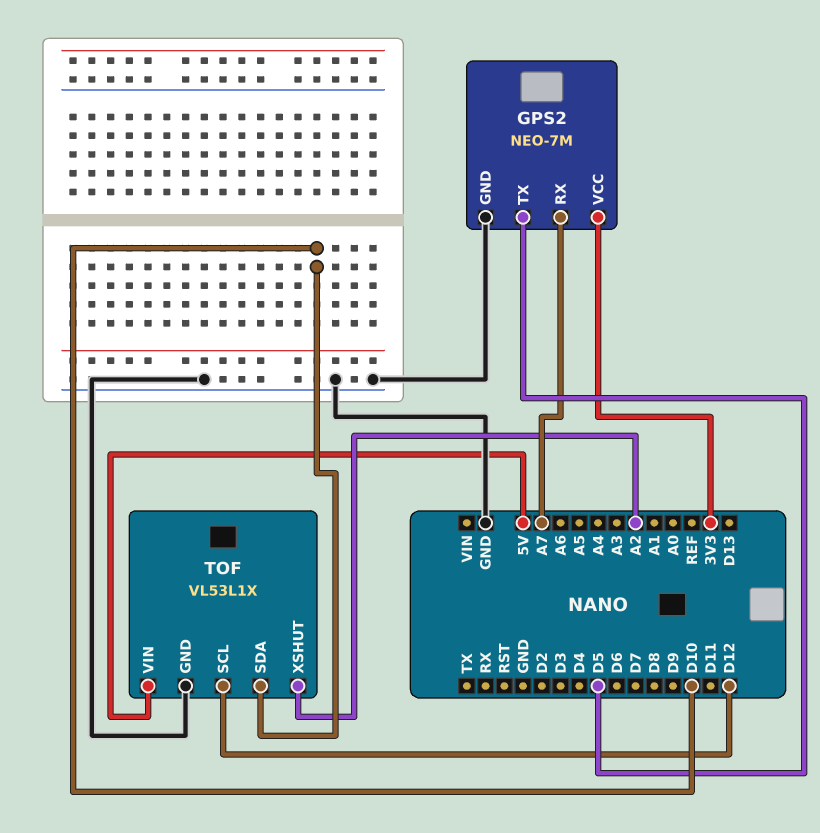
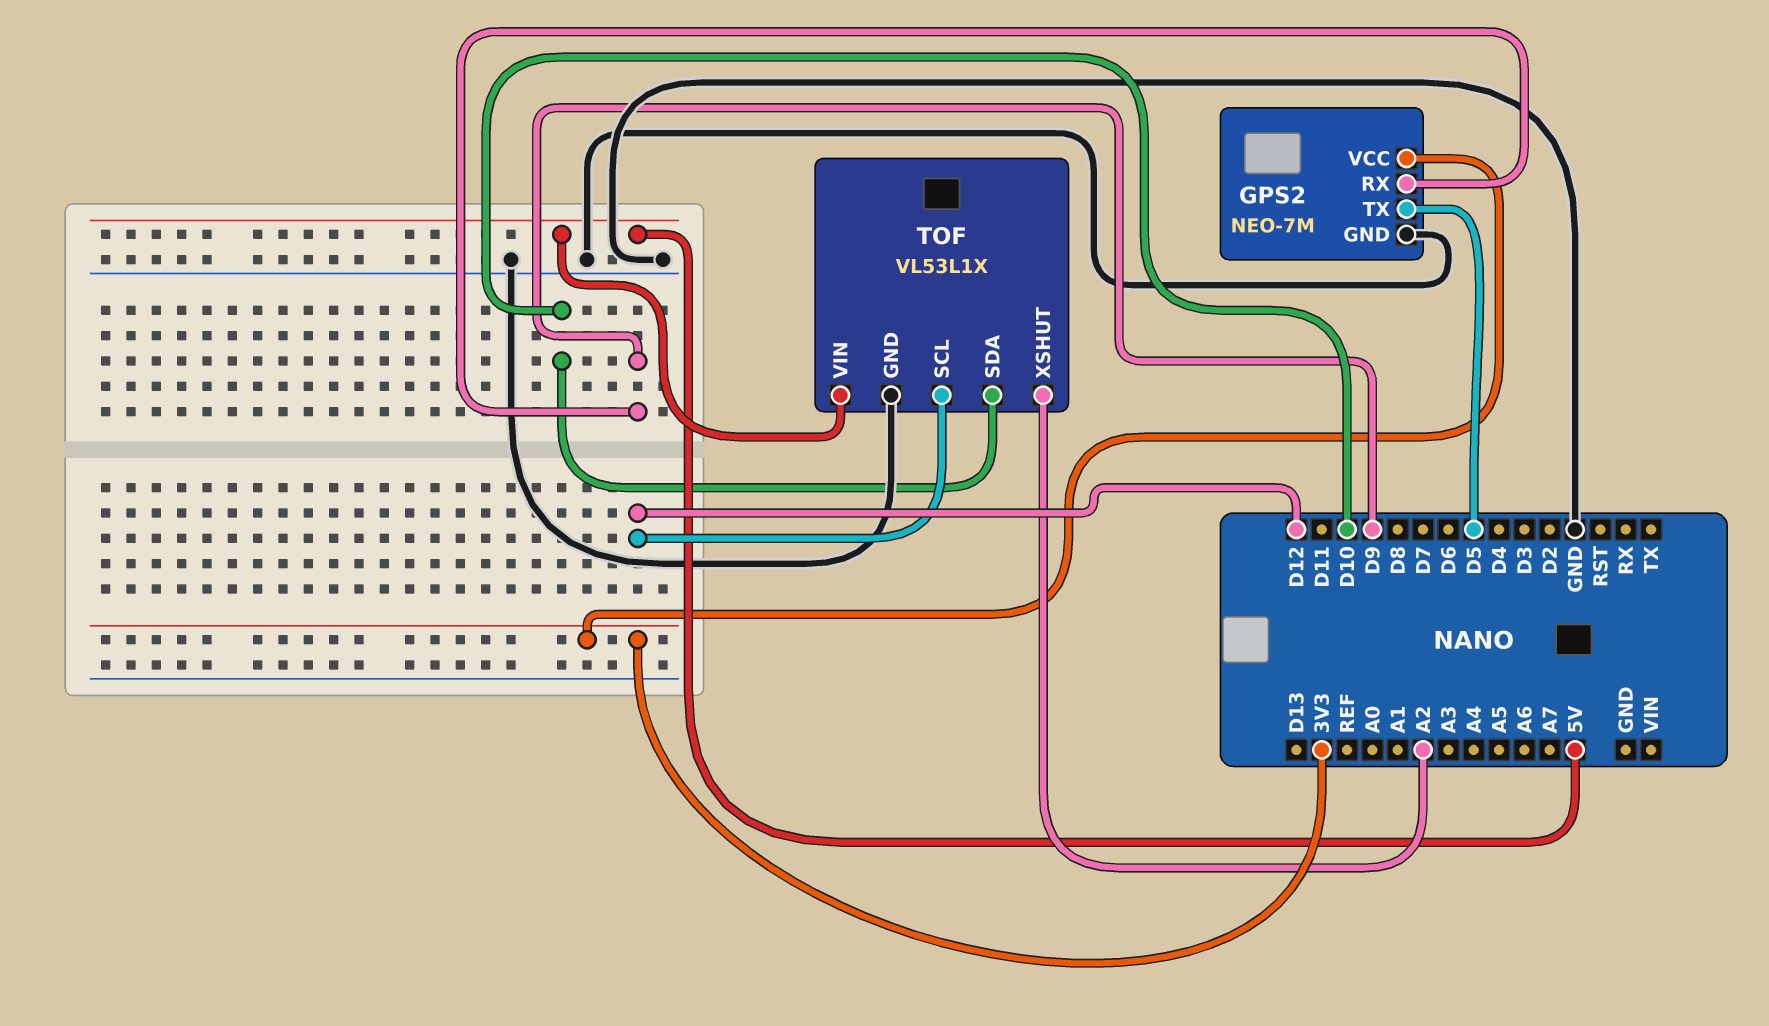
GPS2 pin RX: A7 -> D9

